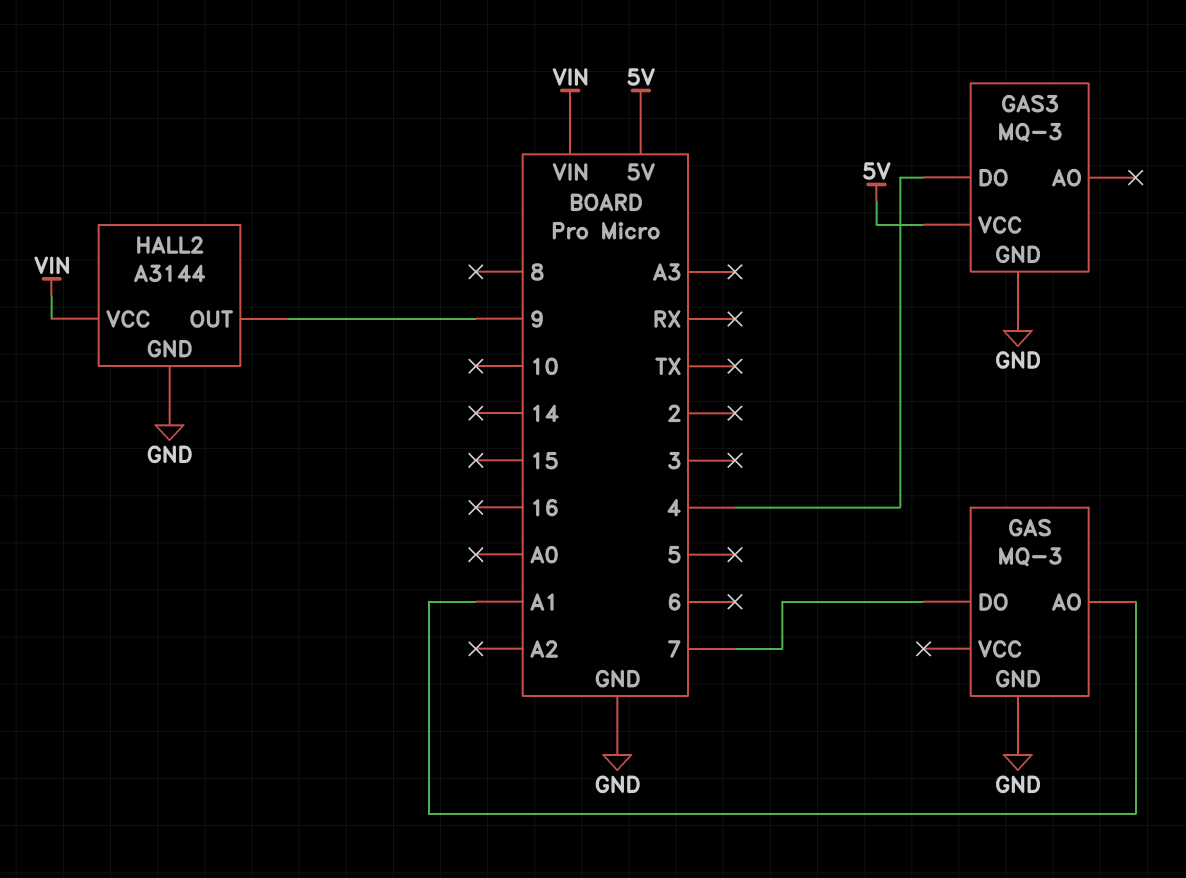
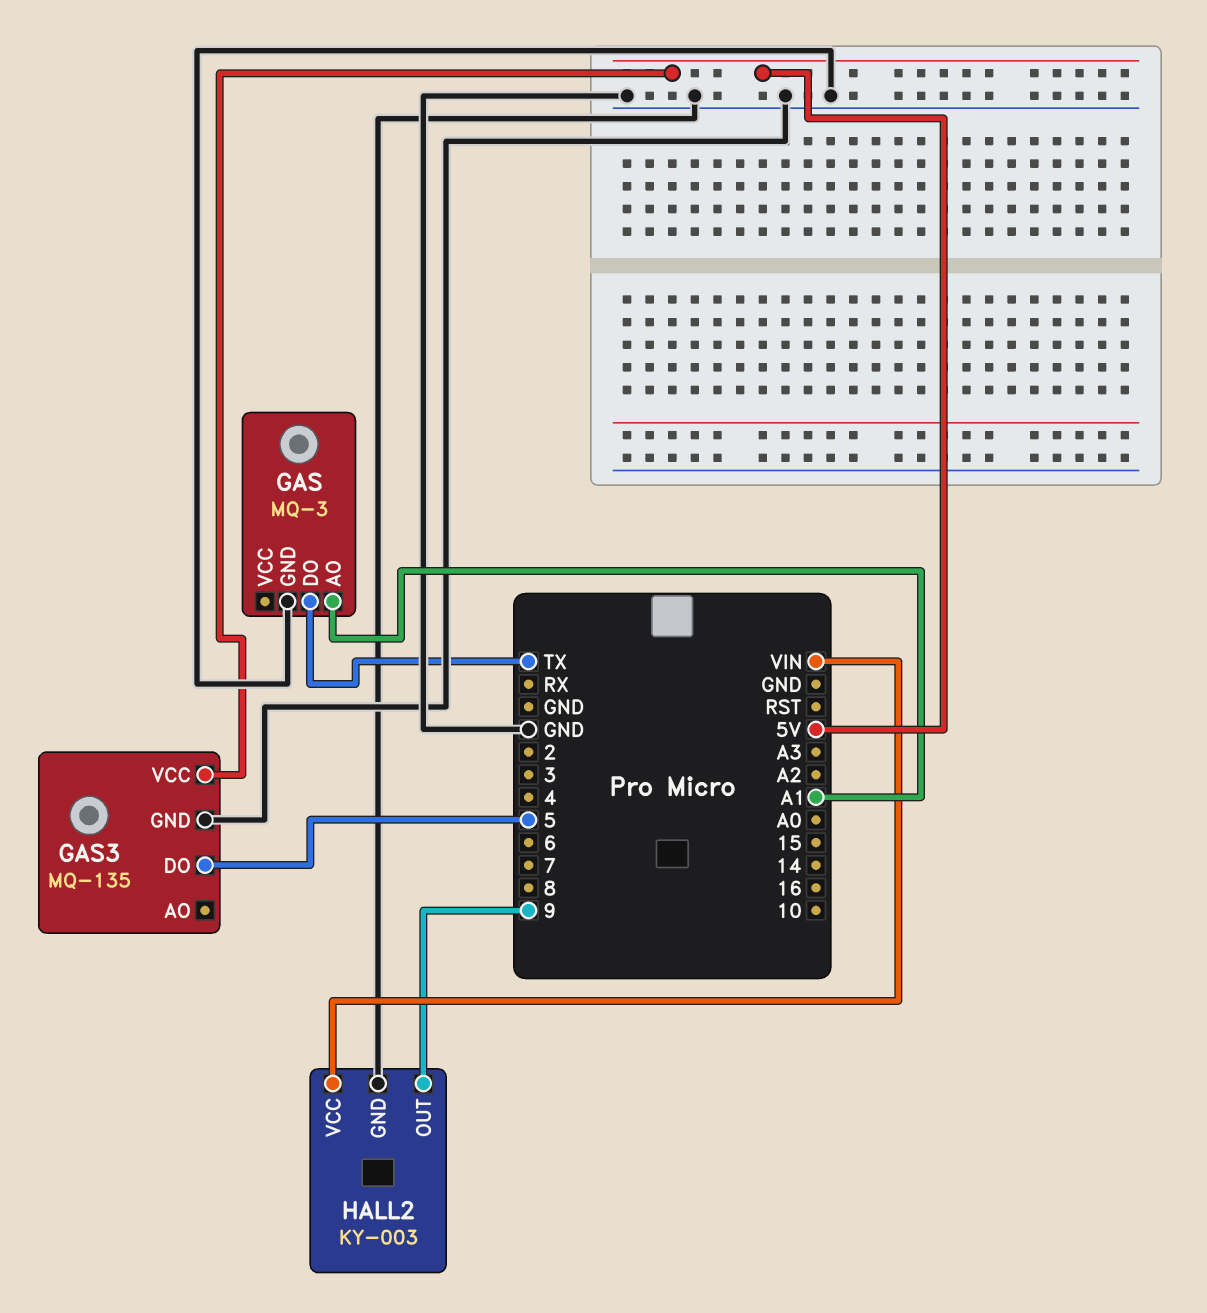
GAS pin DO: 7 -> TX
GAS3: MQ-3 -> MQ-135
GAS3 pin DO: 4 -> 5
HALL2: A3144 -> KY-003

